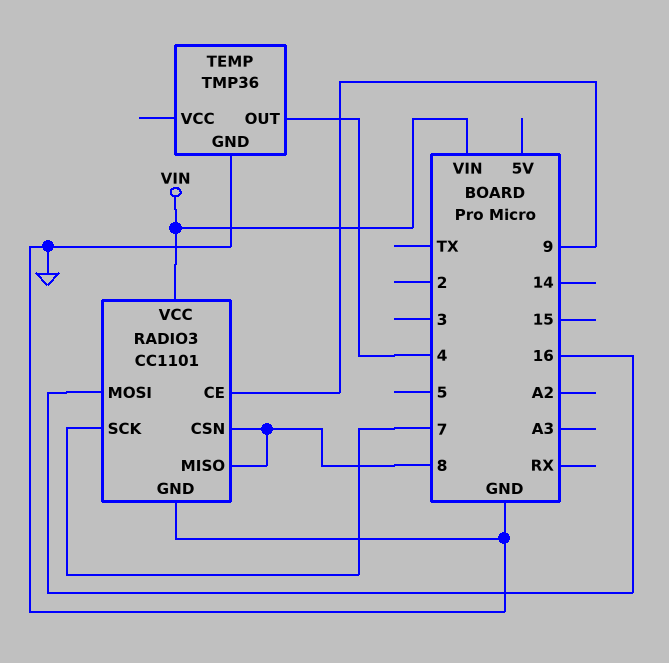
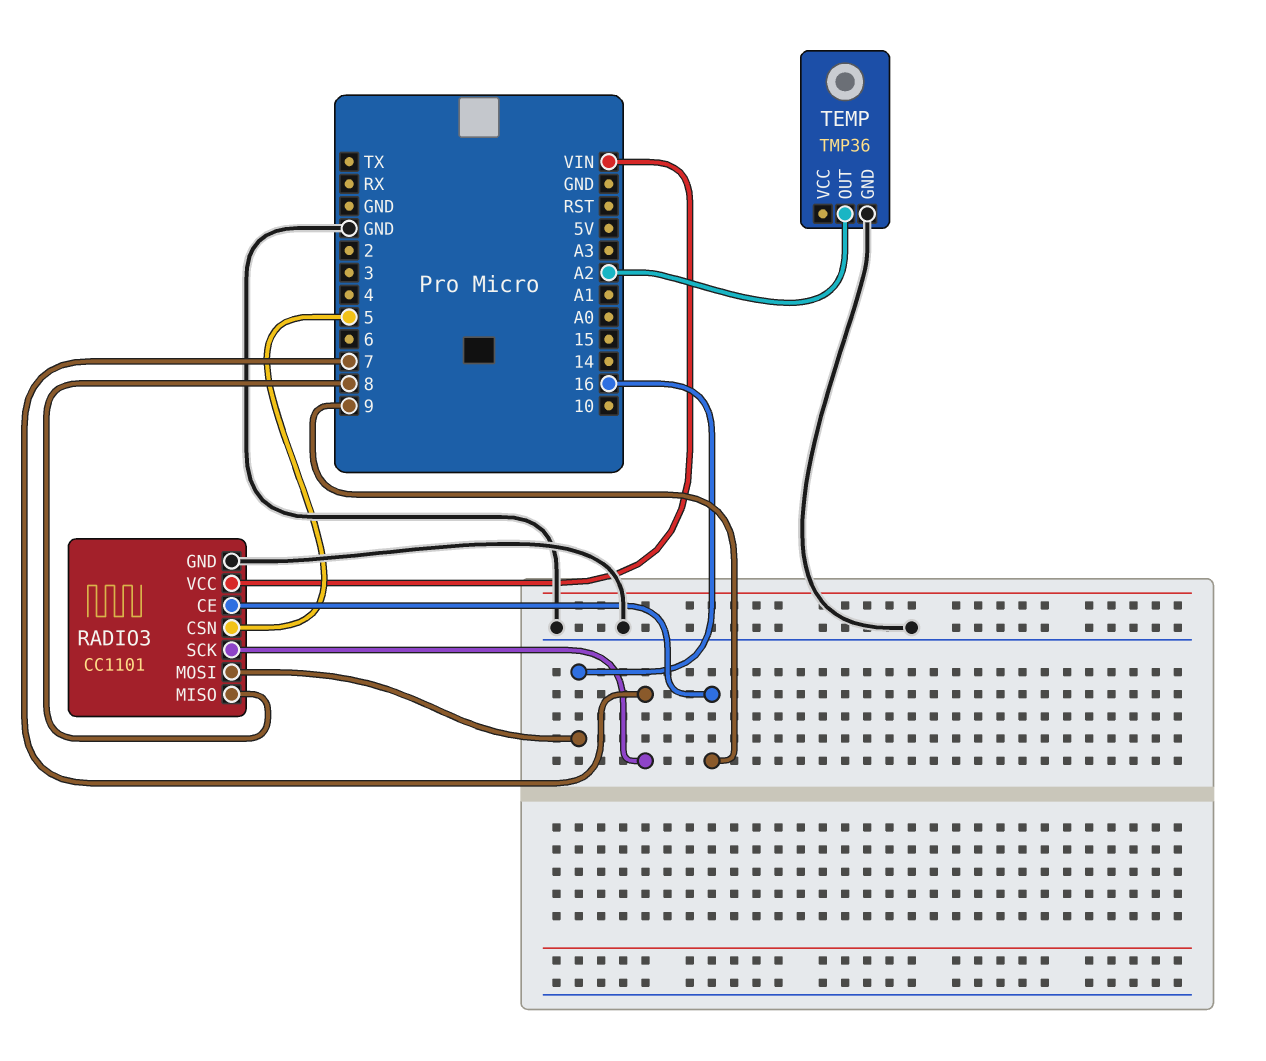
RADIO3 pin CSN: 8 -> 5
TEMP pin OUT: 4 -> A2

